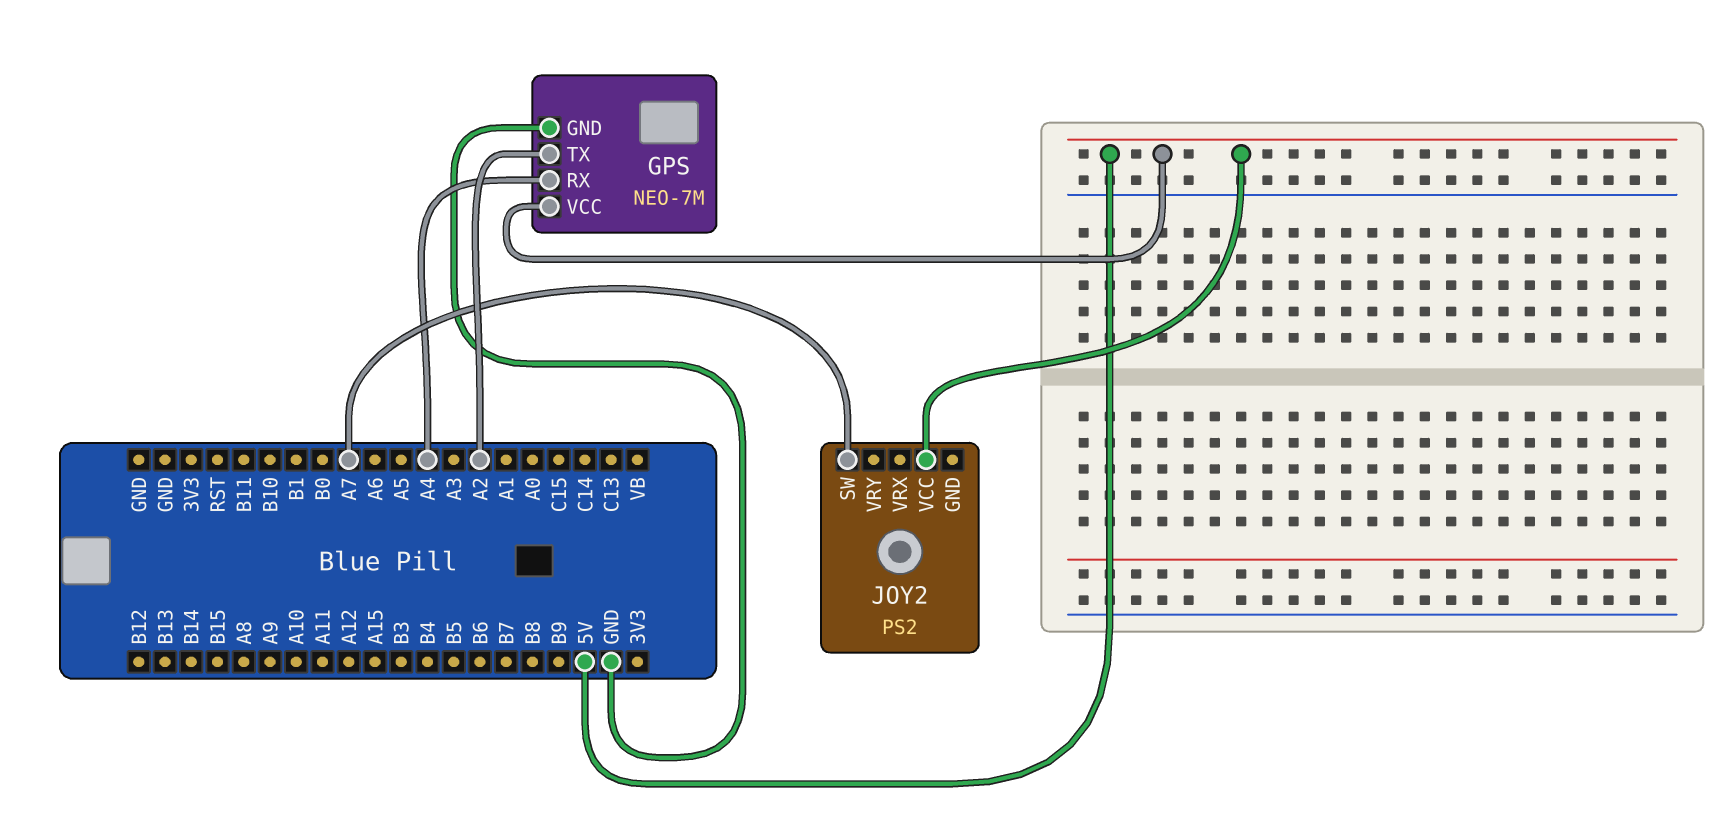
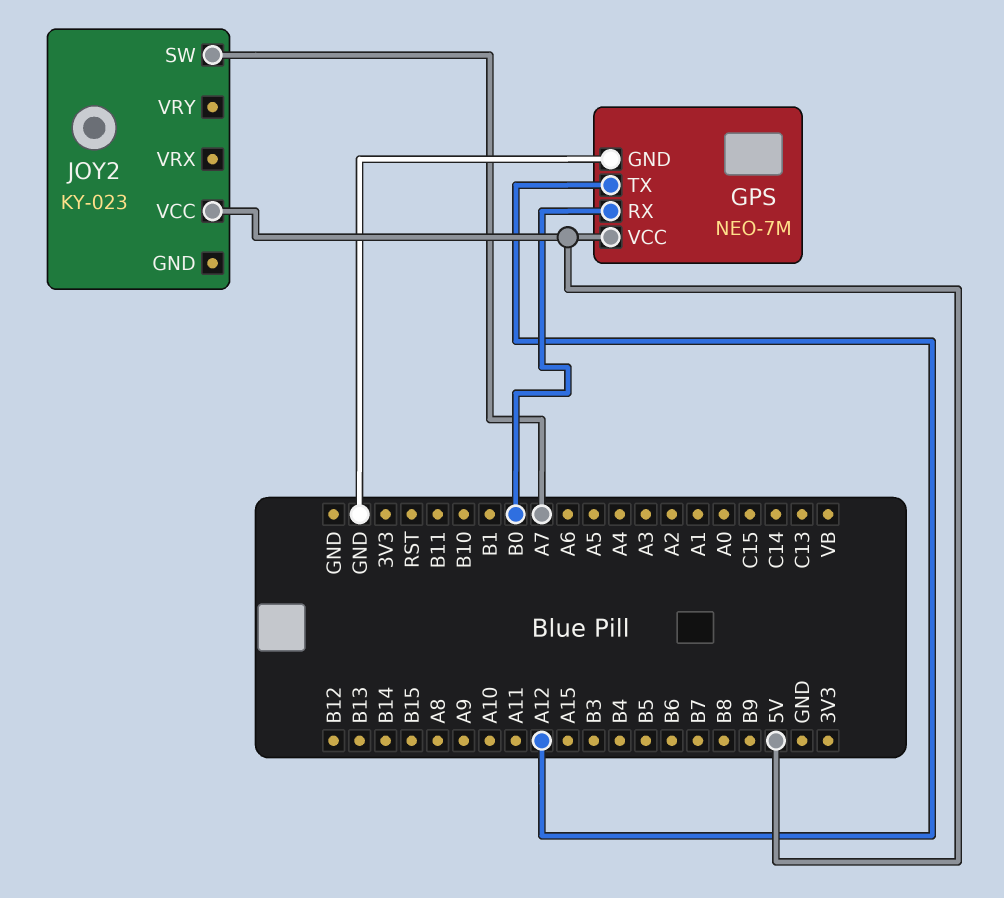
GPS pin RX: A4 -> B0
GPS pin TX: A2 -> A12
JOY2: PS2 -> KY-023

